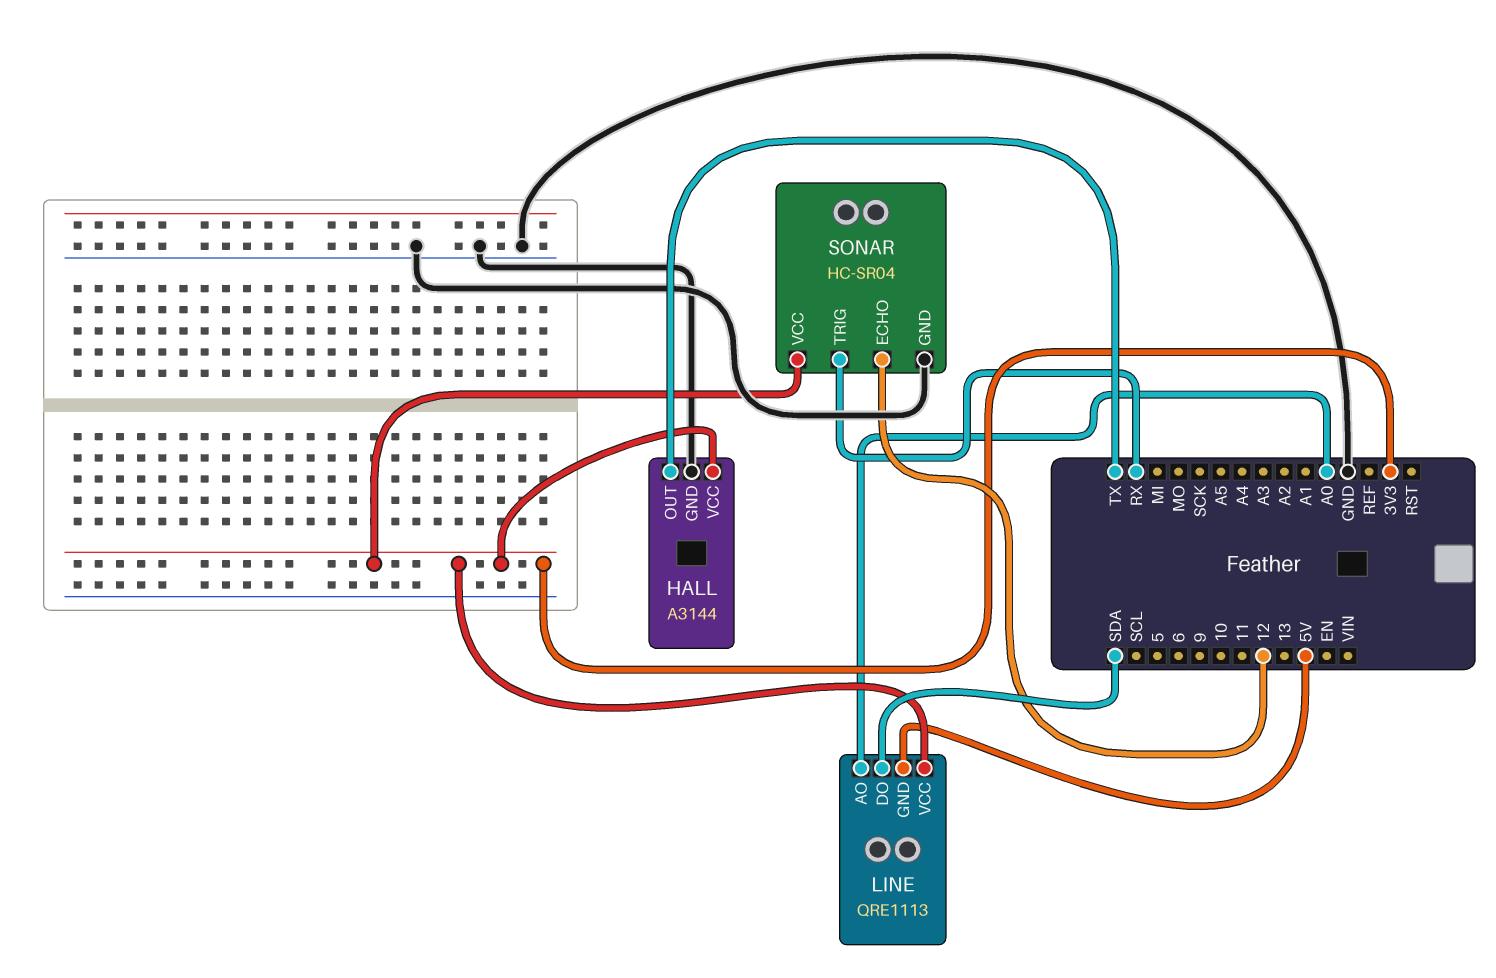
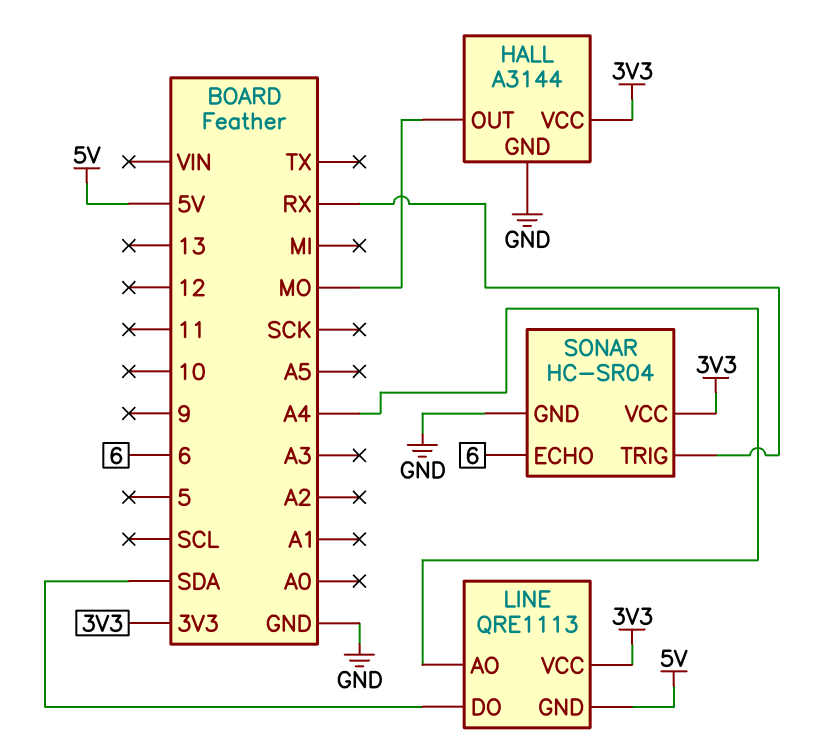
HALL pin OUT: TX -> MO
LINE pin AO: A0 -> A4
SONAR pin ECHO: 12 -> 6

